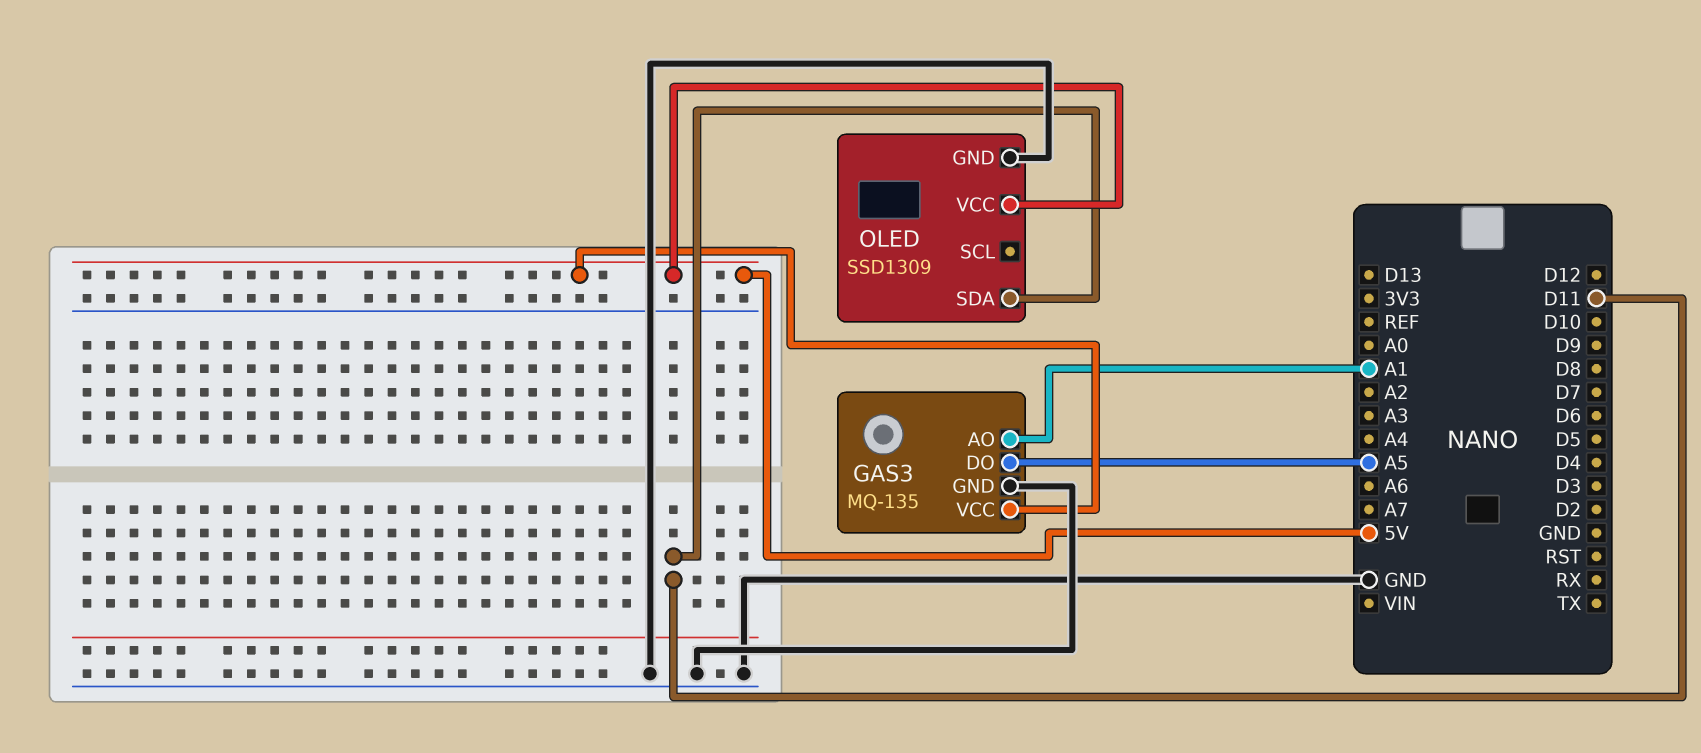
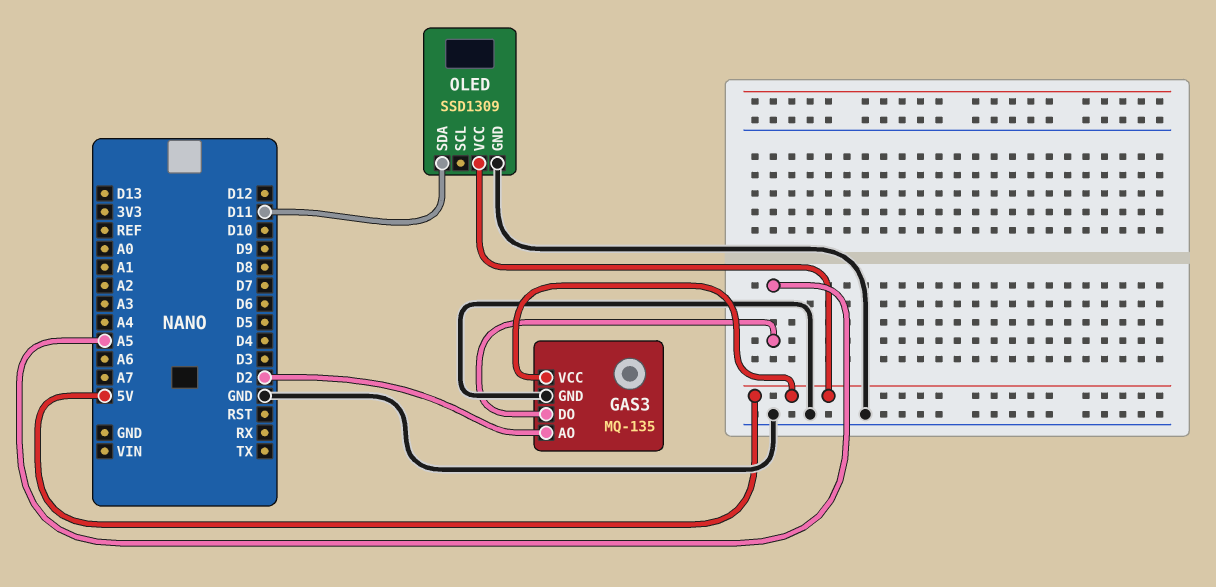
GAS3 pin AO: A1 -> D2

